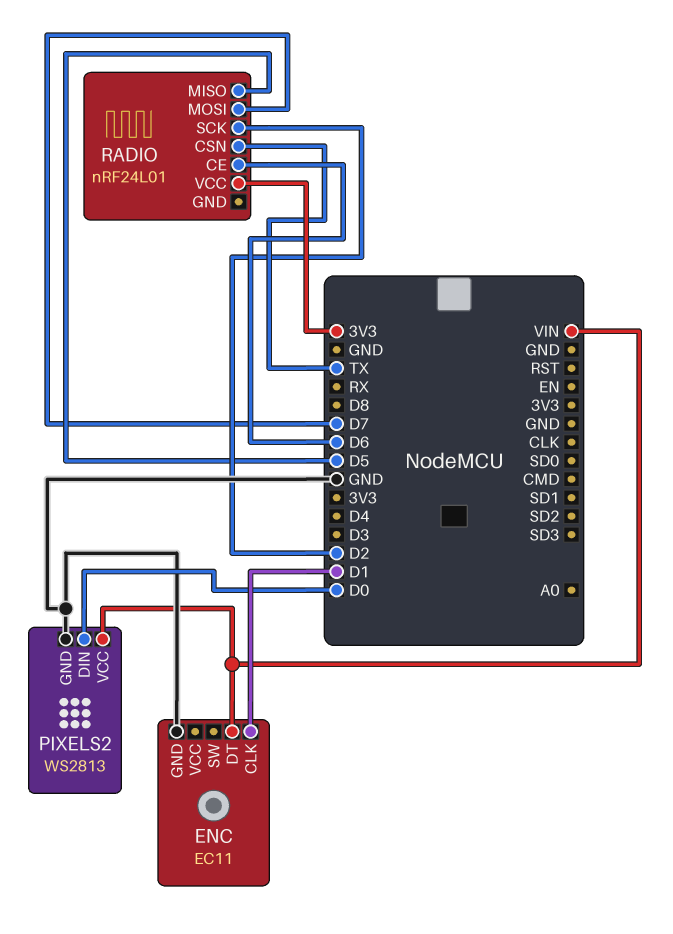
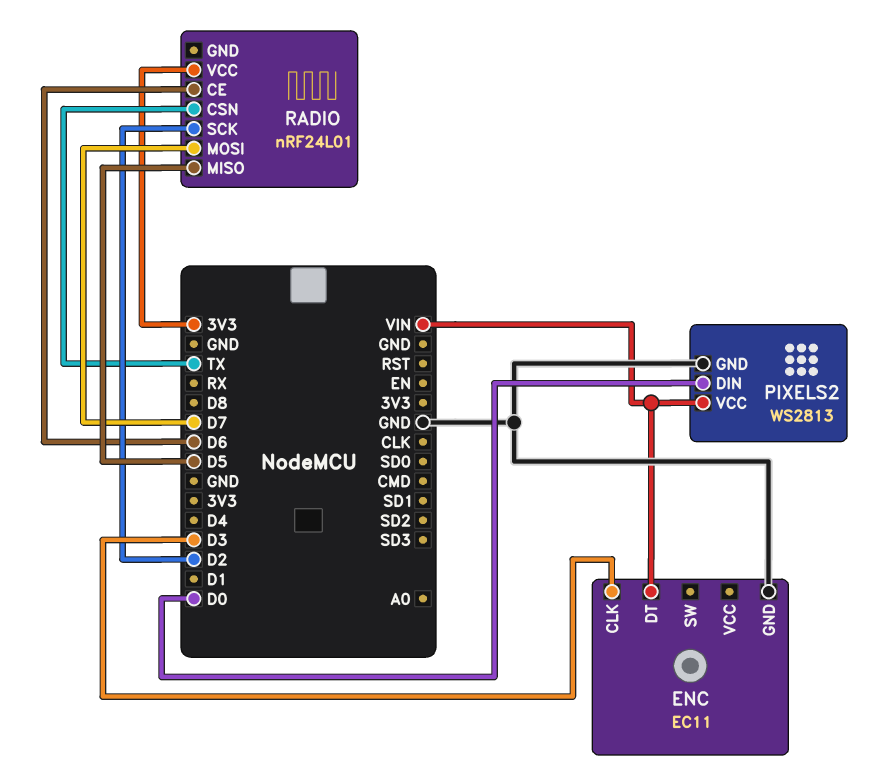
ENC pin CLK: D1 -> D3

